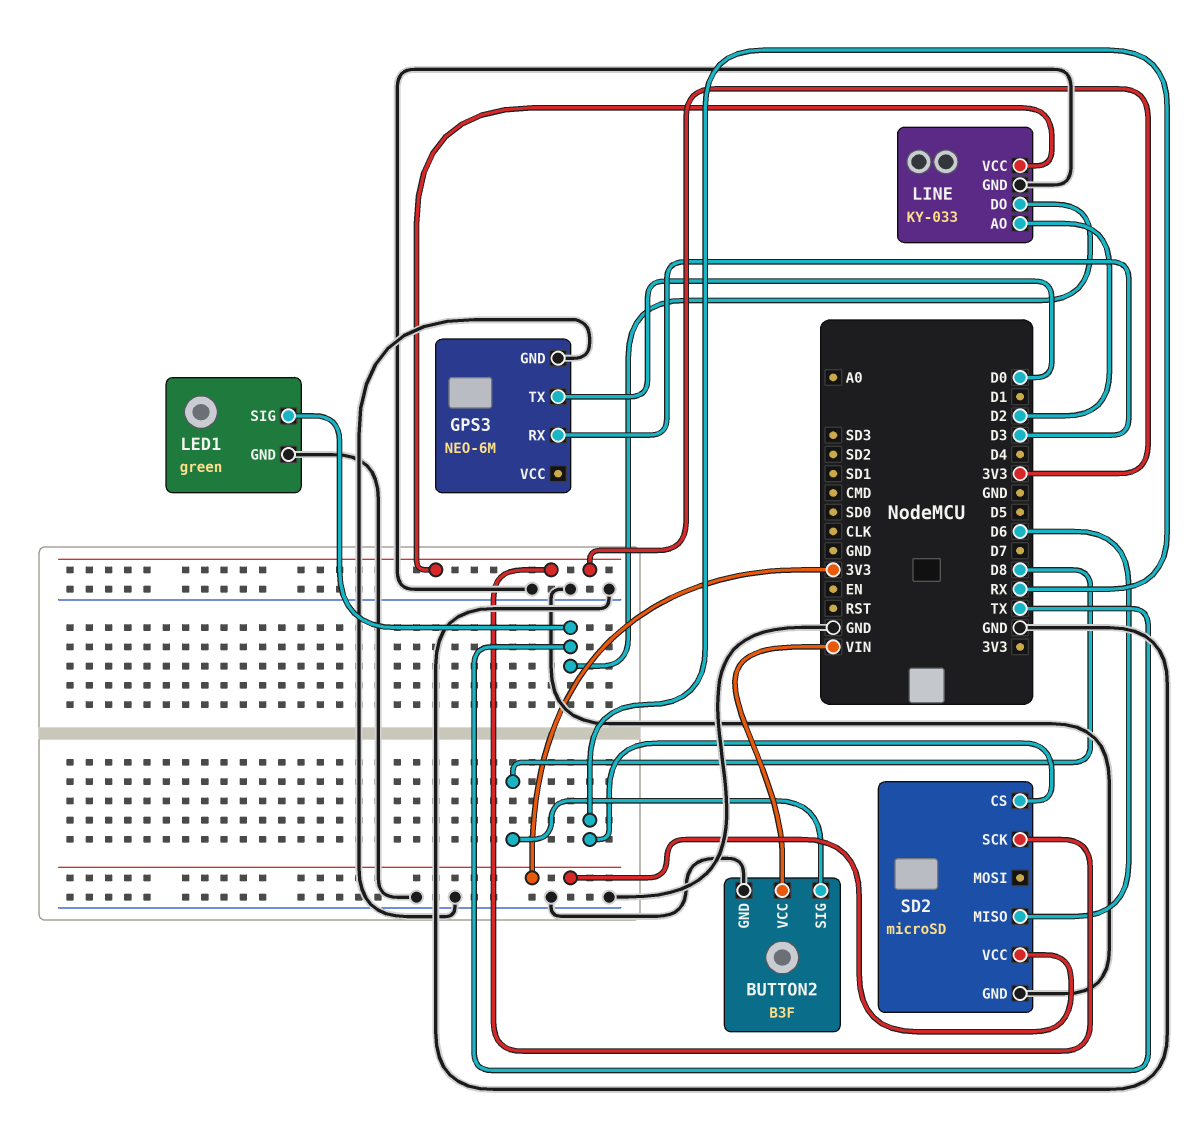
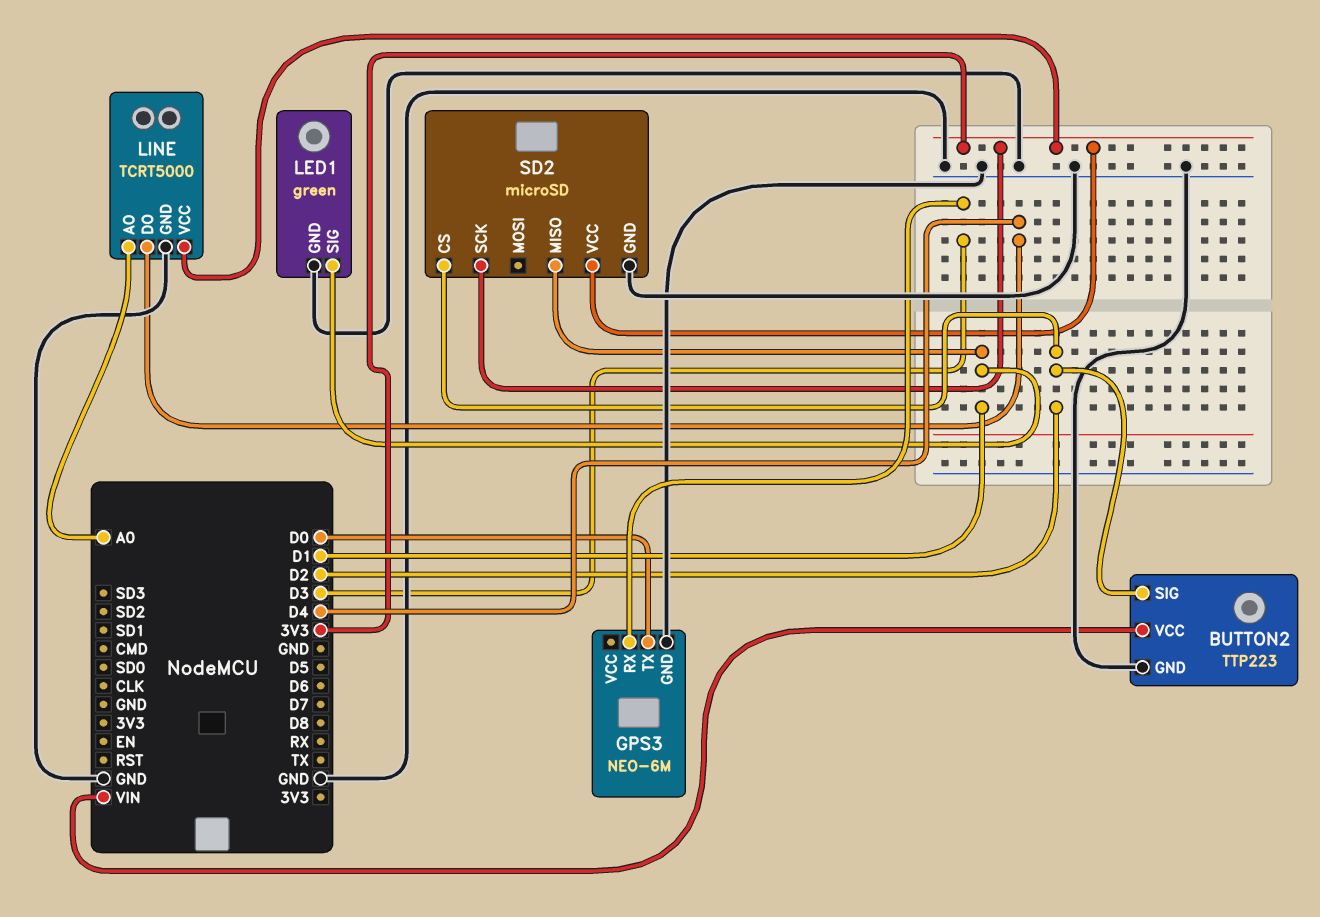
BUTTON2: B3F -> TTP223
BUTTON2 pin SIG: D8 -> D2
LED1 pin SIG: TX -> D1
LINE: KY-033 -> TCRT5000
LINE pin AO: D2 -> A0
LINE pin DO: TX -> D4
SD2 pin CS: RX -> D2
SD2 pin MISO: D6 -> D1

